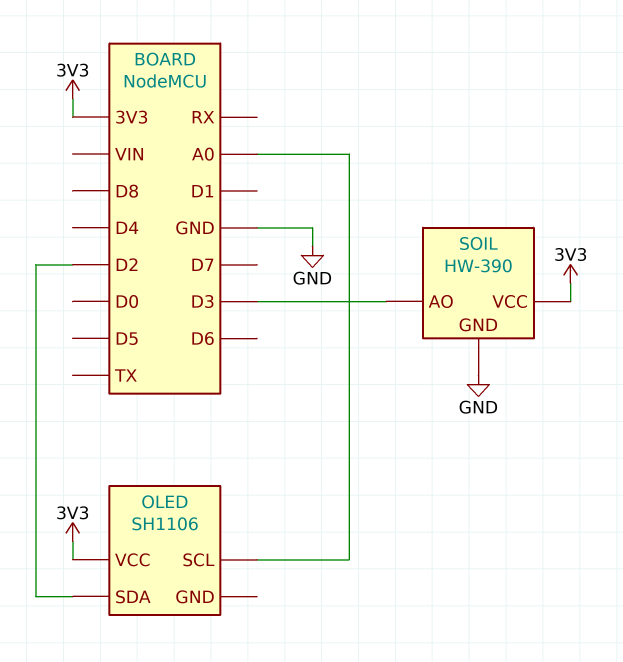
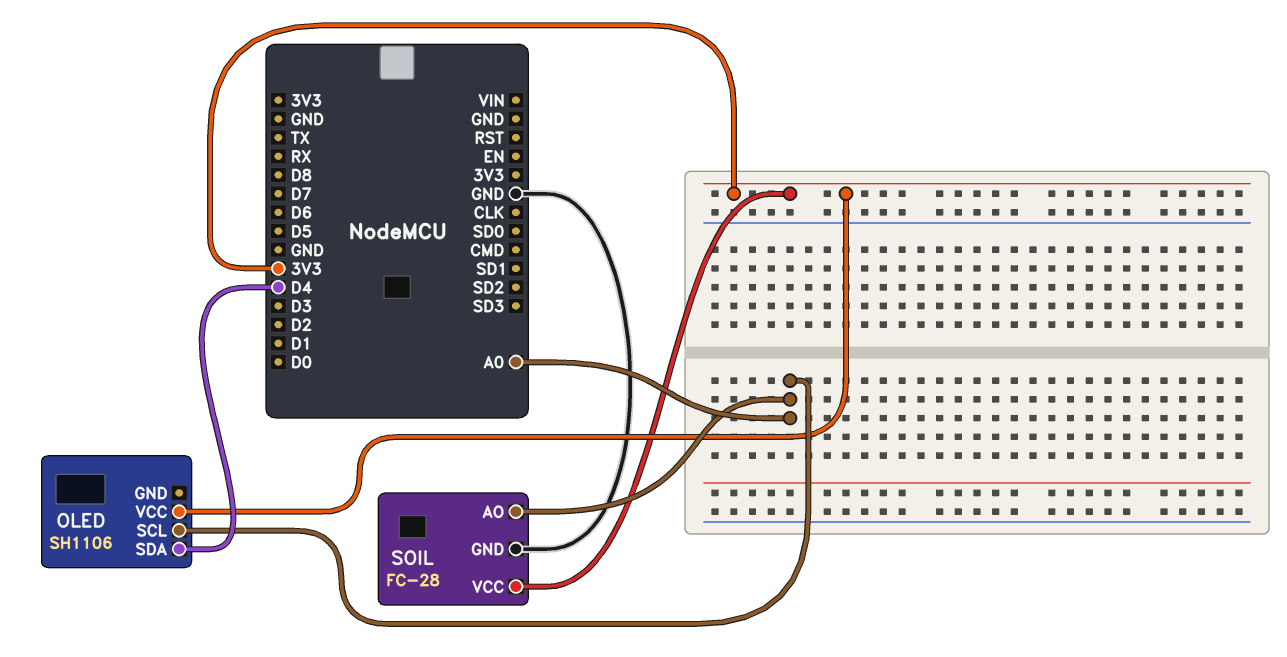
OLED pin SDA: D2 -> D4
SOIL: HW-390 -> FC-28
SOIL pin AO: D3 -> A0

